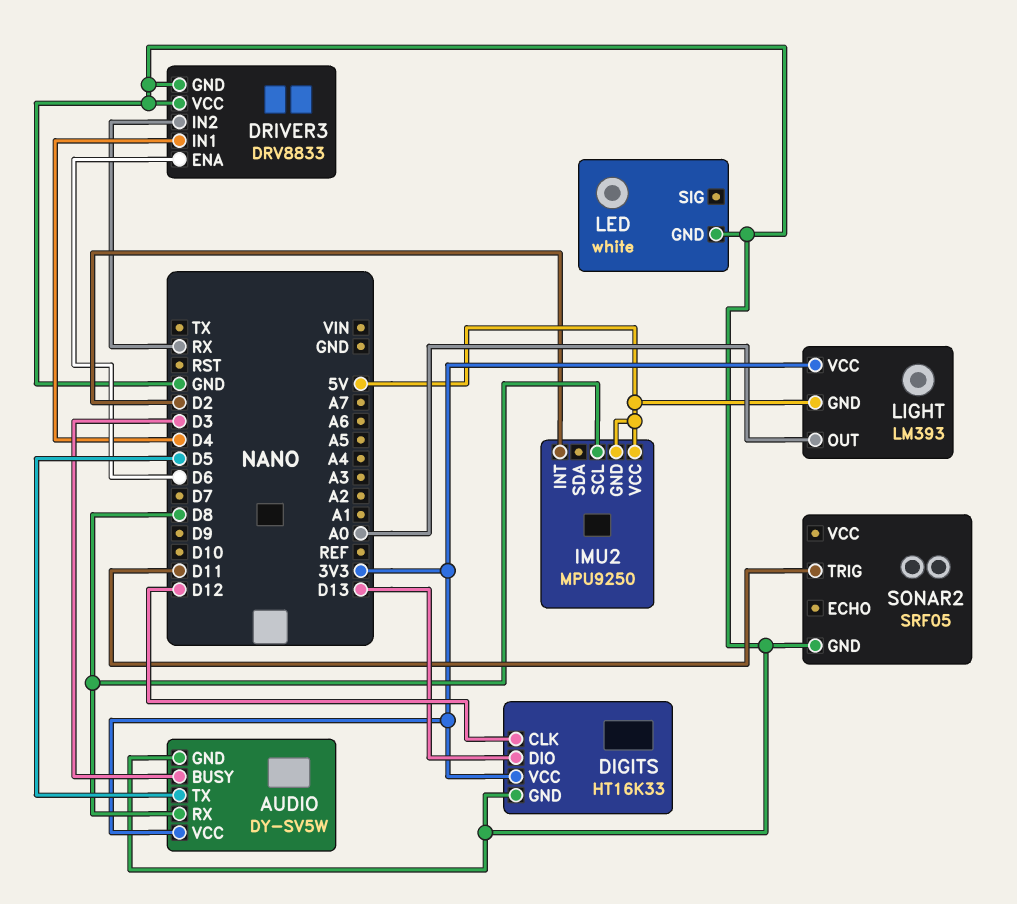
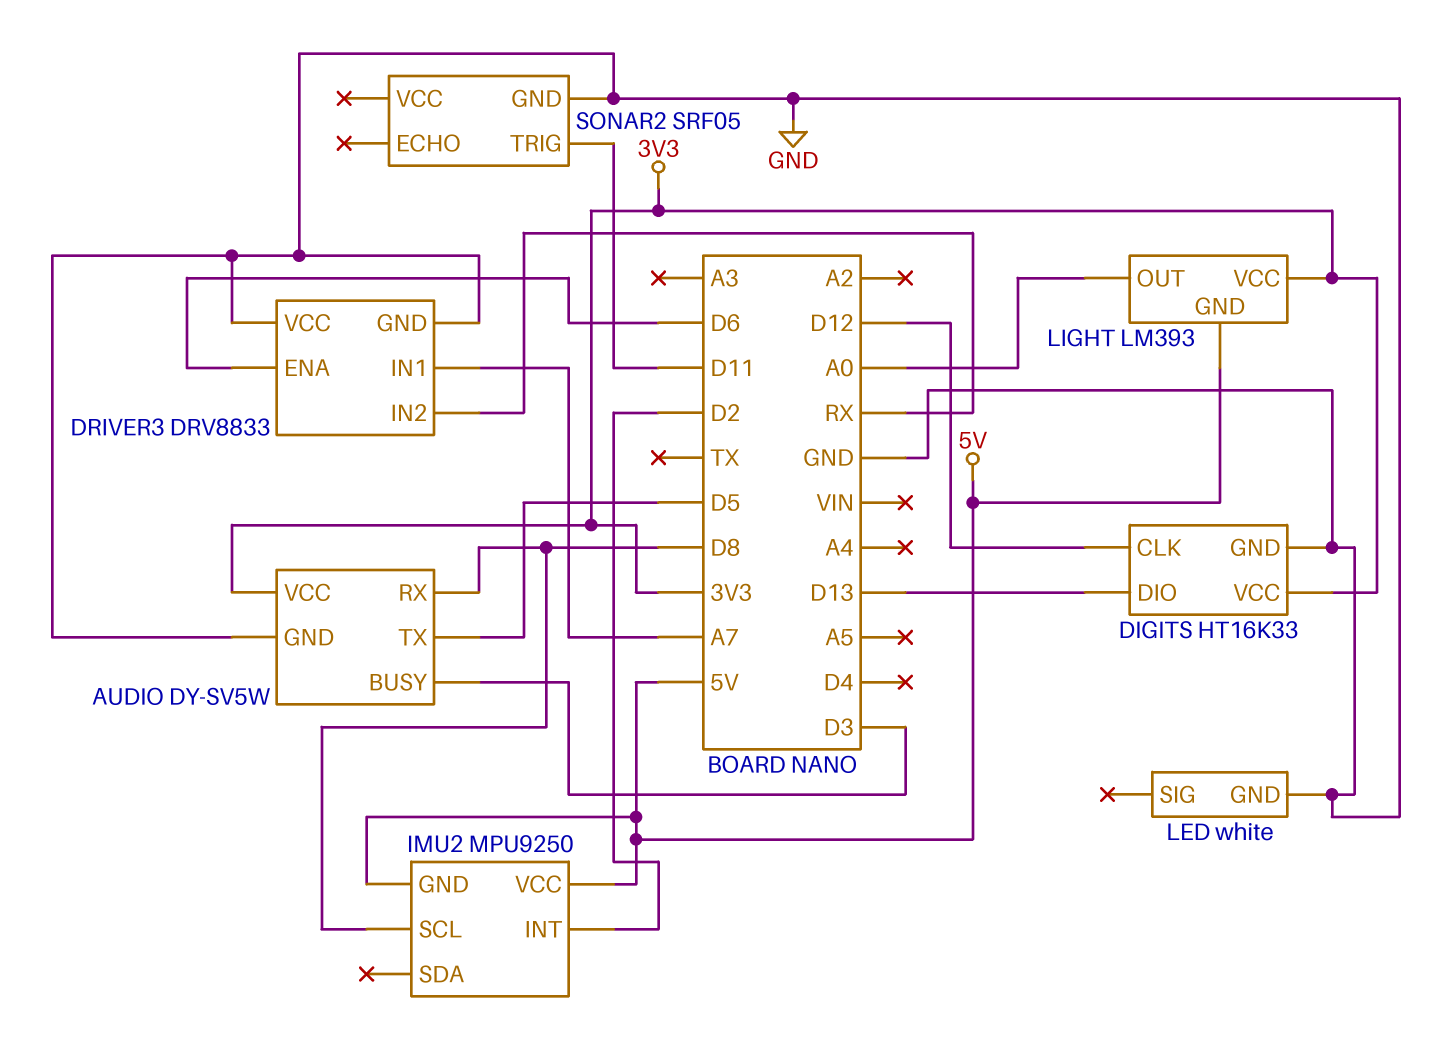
DRIVER3 pin IN1: D4 -> A7

